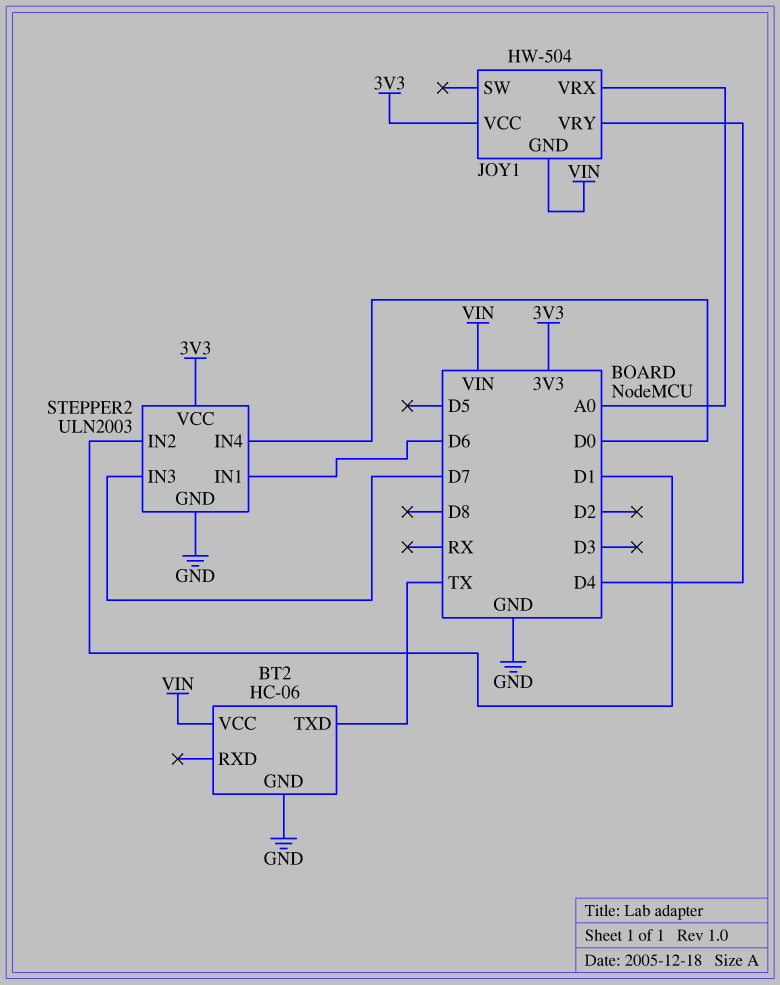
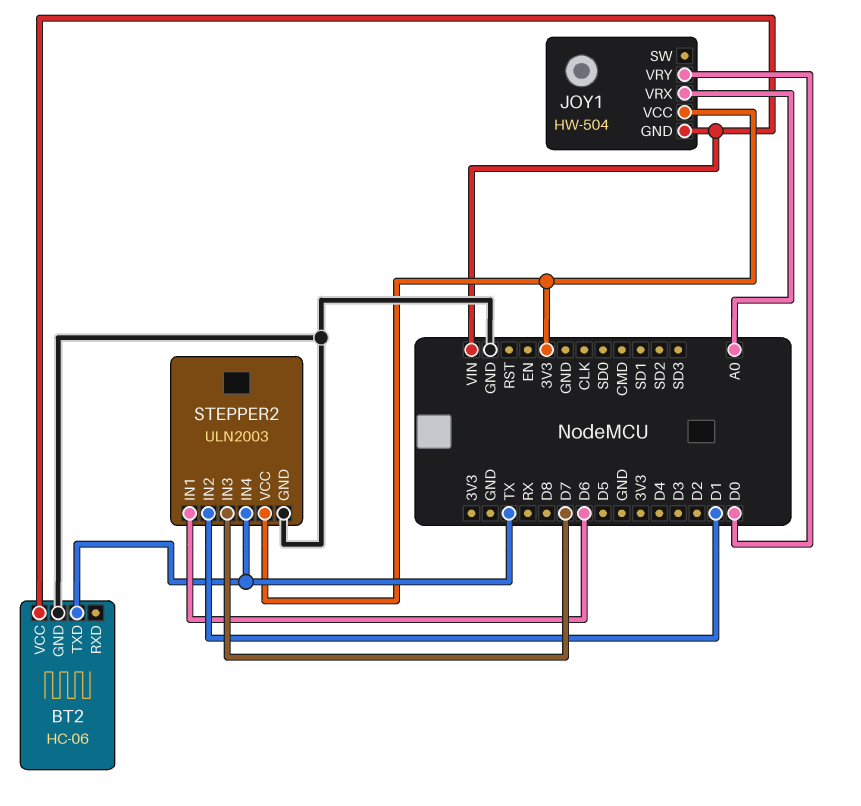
JOY1 pin VRY: D4 -> D0
STEPPER2 pin IN4: D0 -> TX

